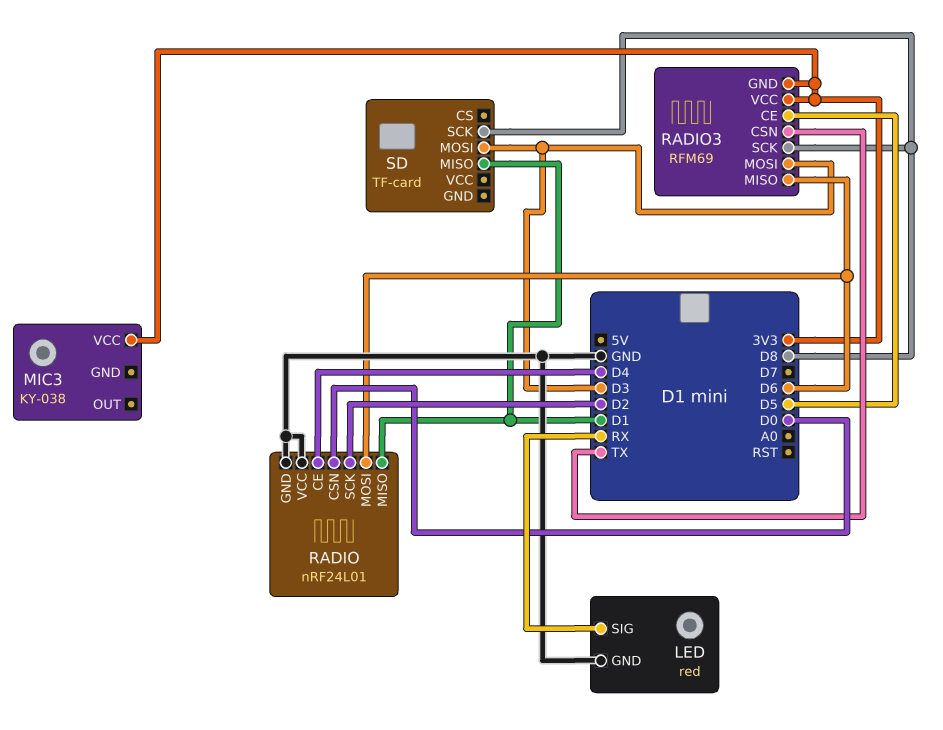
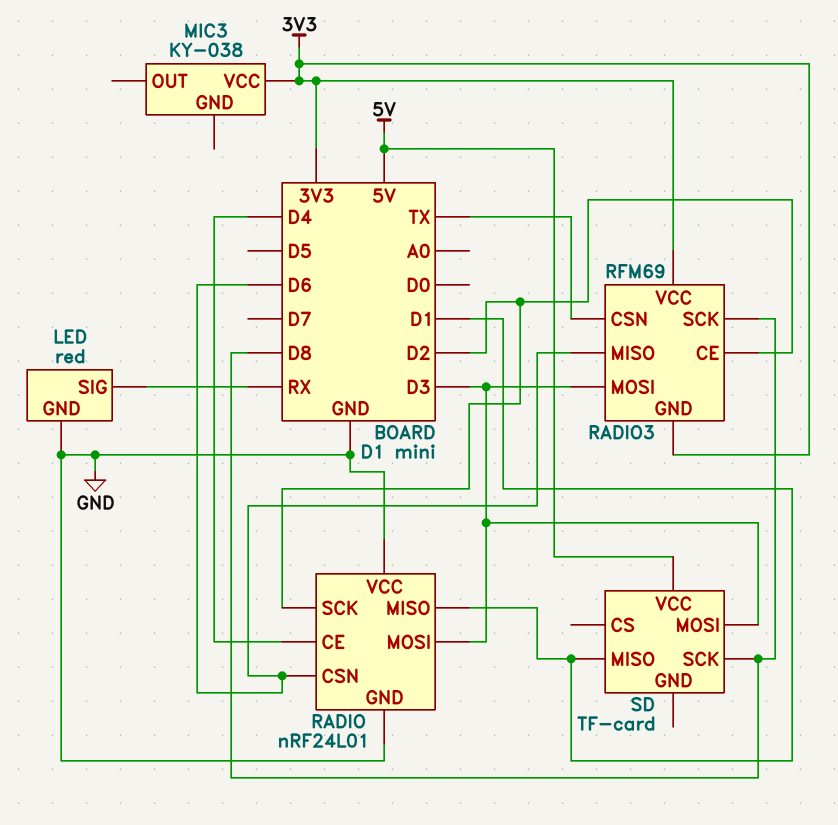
RADIO pin CSN: D0 -> D6
RADIO pin MOSI: D6 -> D3
RADIO3 pin CE: D5 -> D2
SD pin VCC: none -> 5V

